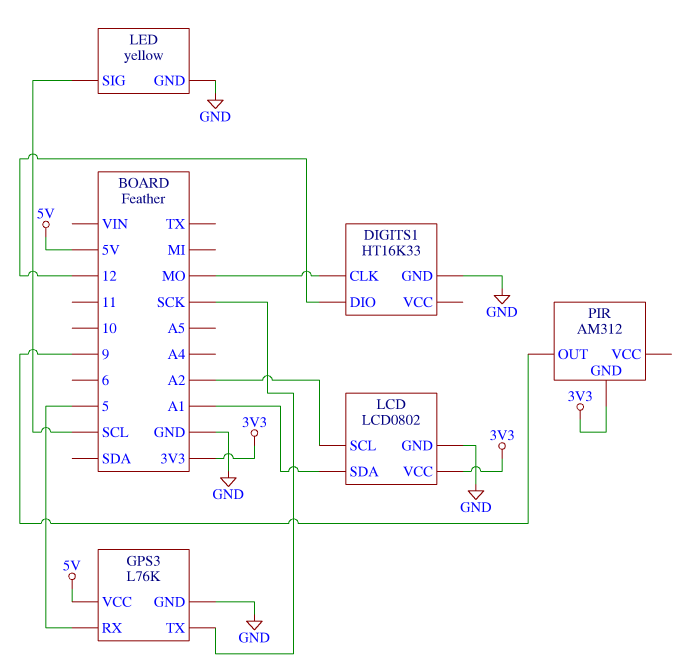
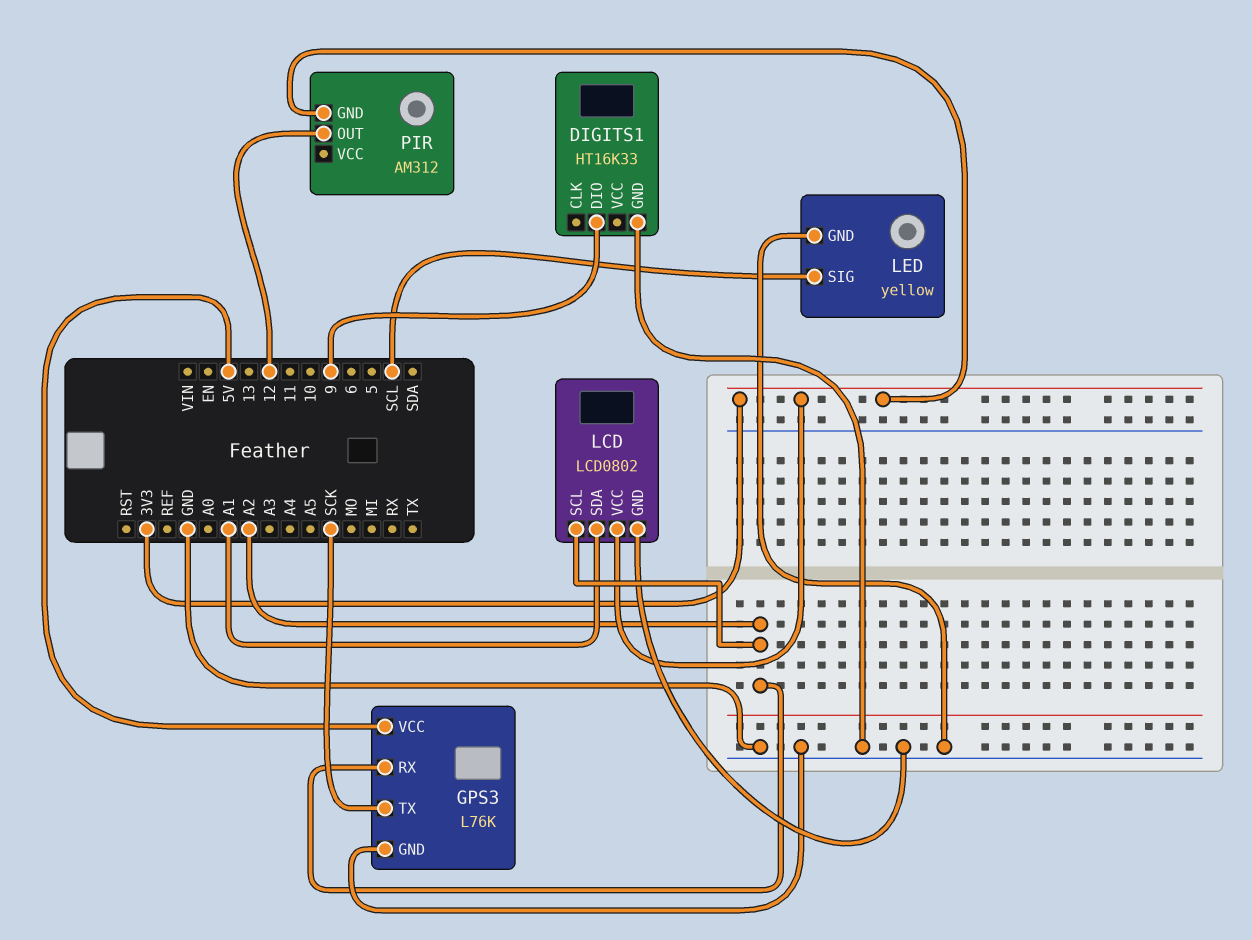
DIGITS1 pin CLK: MO -> none
DIGITS1 pin DIO: 12 -> 9
GPS3 pin RX: 5 -> A2
PIR pin OUT: 9 -> 12

